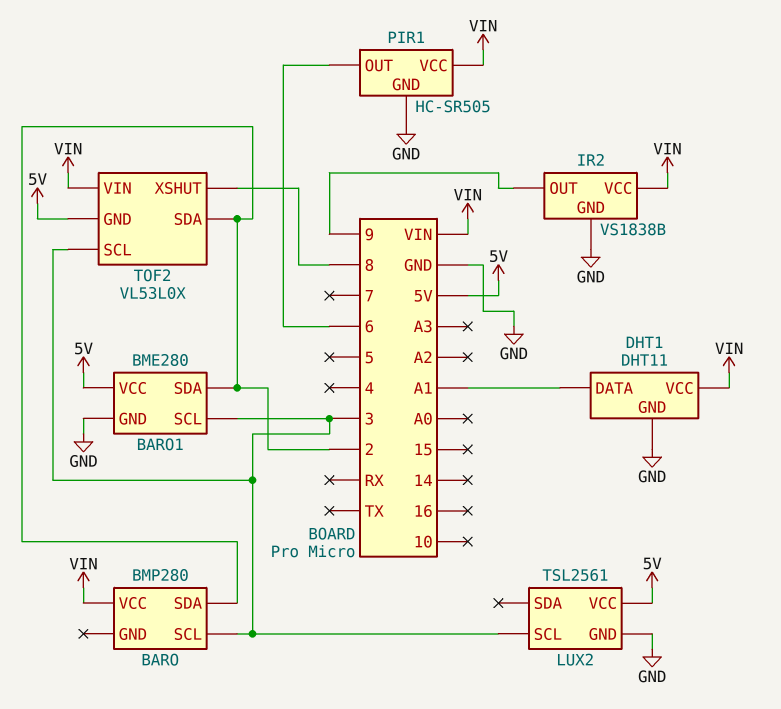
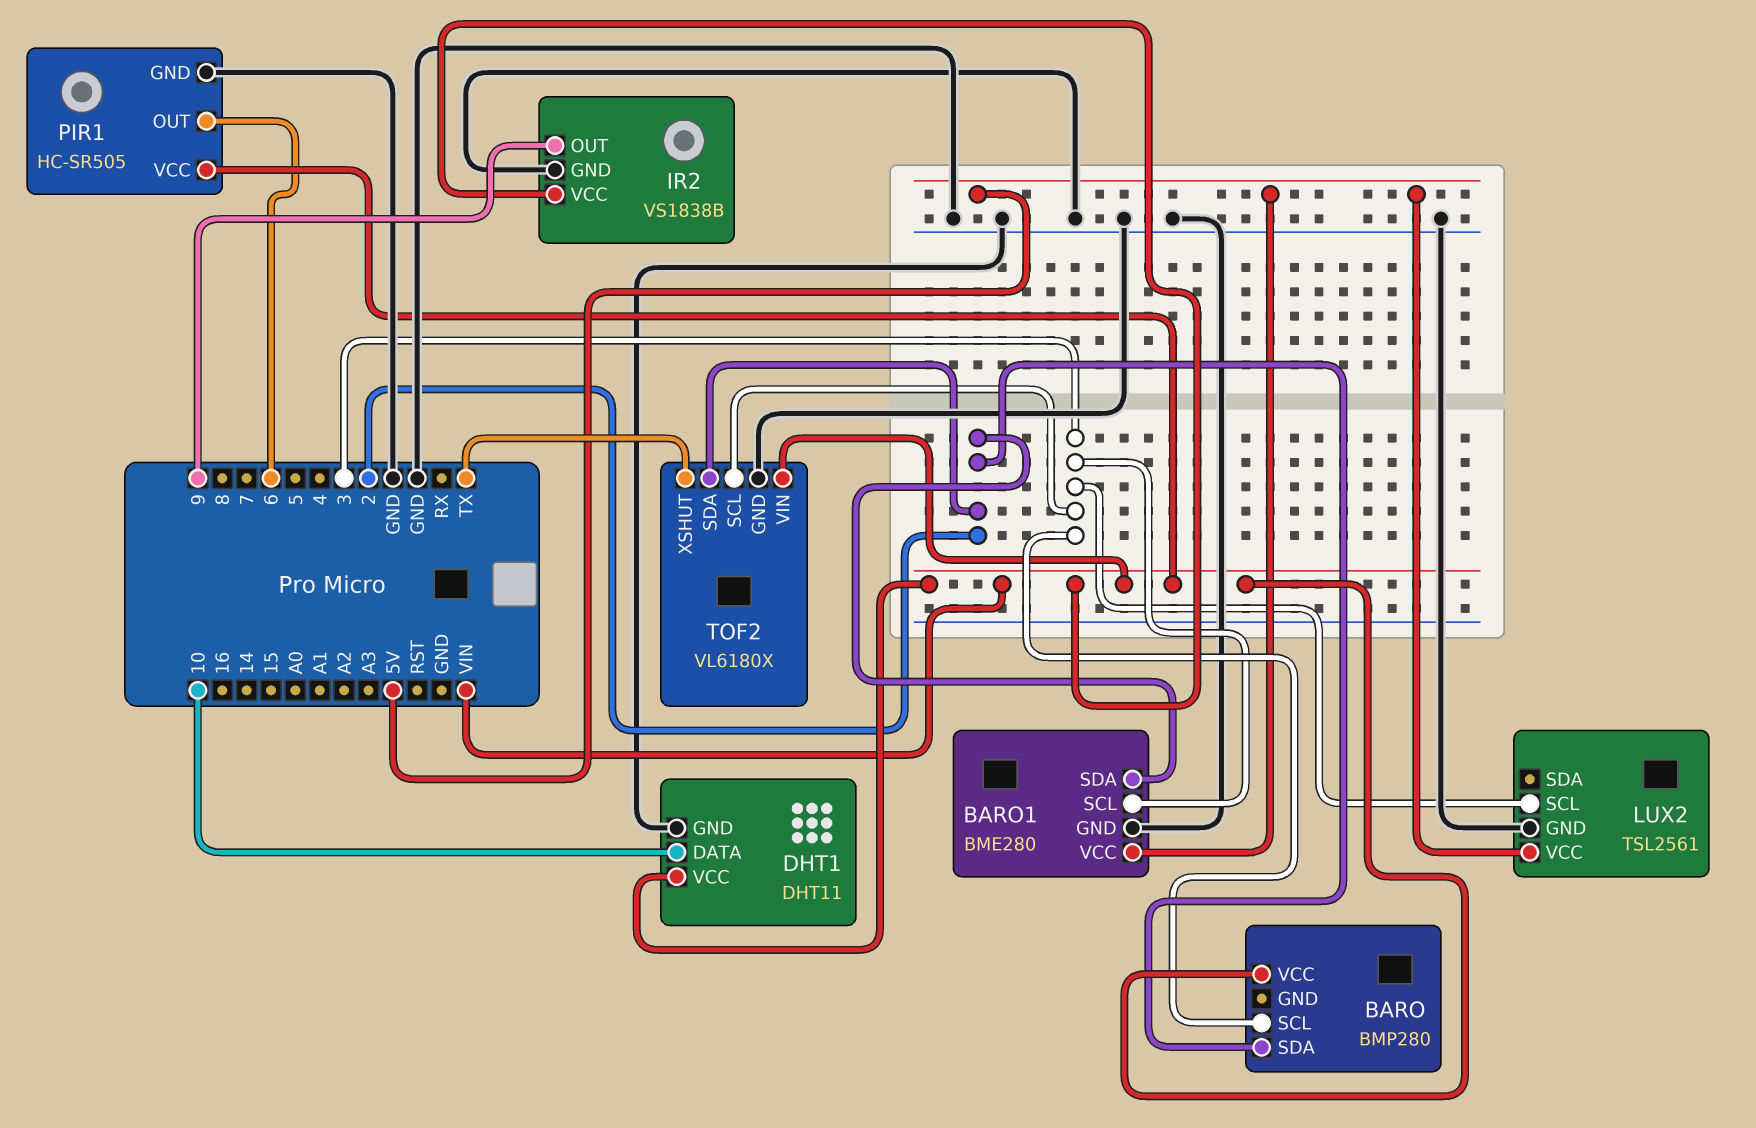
DHT1 pin DATA: A1 -> 10
TOF2: VL53L0X -> VL6180X
TOF2 pin GND: 5V -> GND
TOF2 pin XSHUT: 8 -> TX

